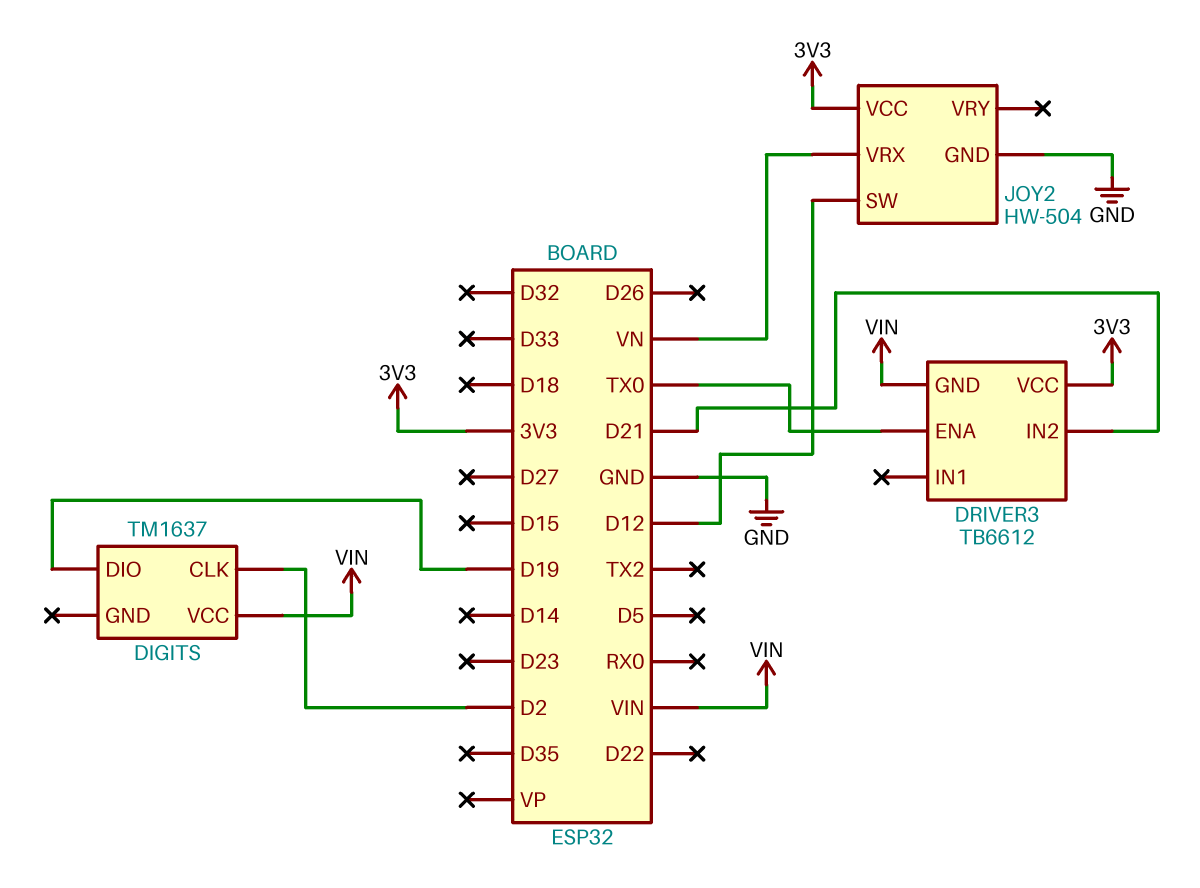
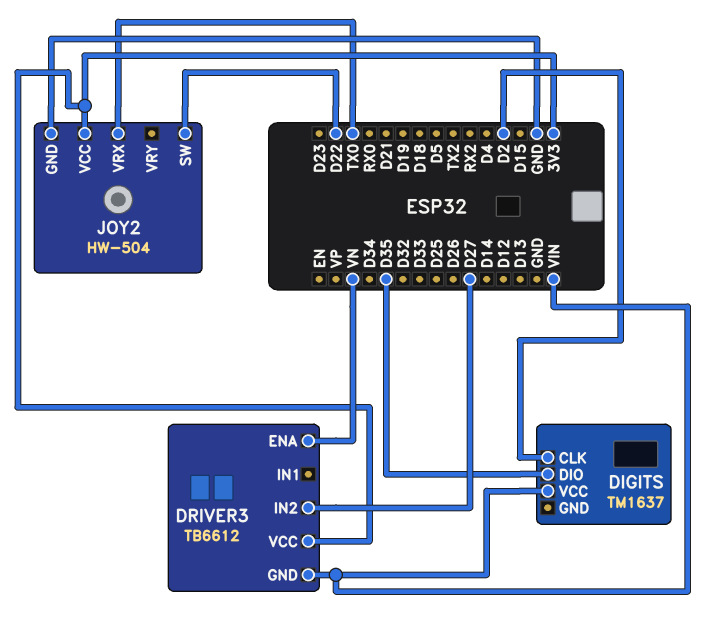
DIGITS pin DIO: D19 -> D35
DRIVER3 pin ENA: TX0 -> VN
DRIVER3 pin IN2: D21 -> D27
JOY2 pin SW: D12 -> D22
JOY2 pin VRX: VN -> TX0

